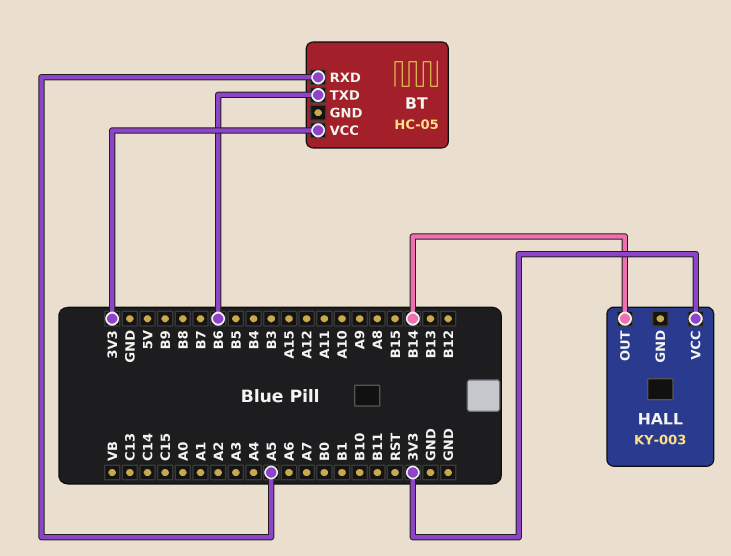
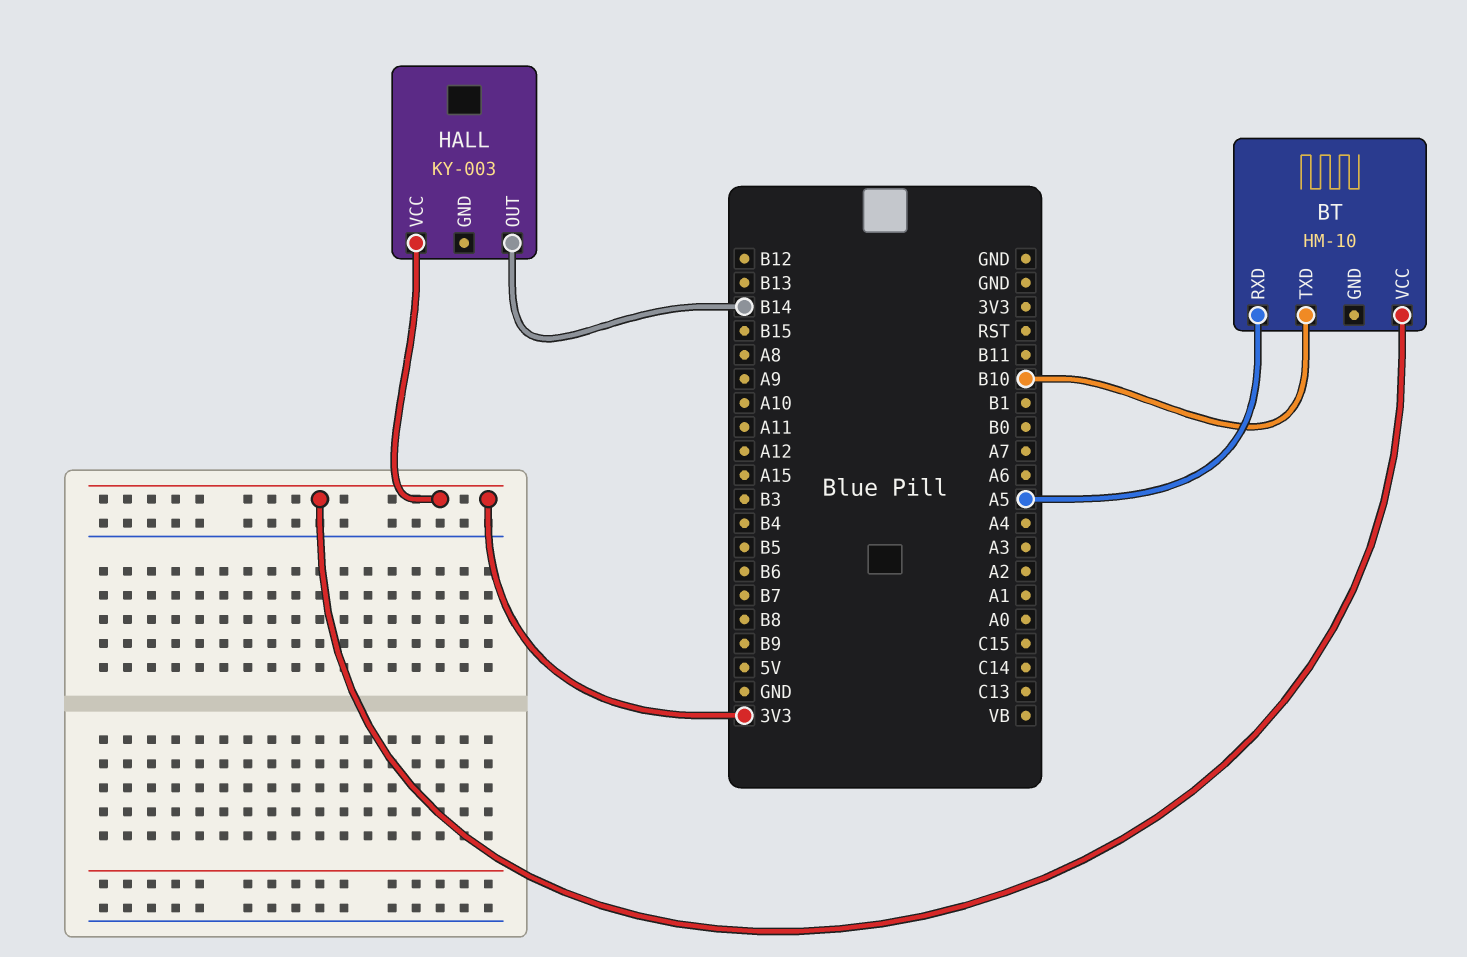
BT: HC-05 -> HM-10
BT pin TXD: B6 -> B10

